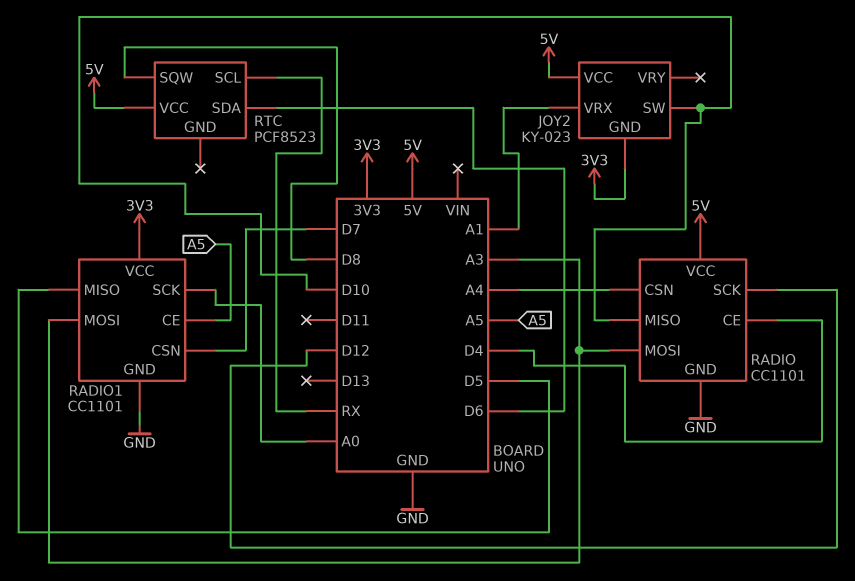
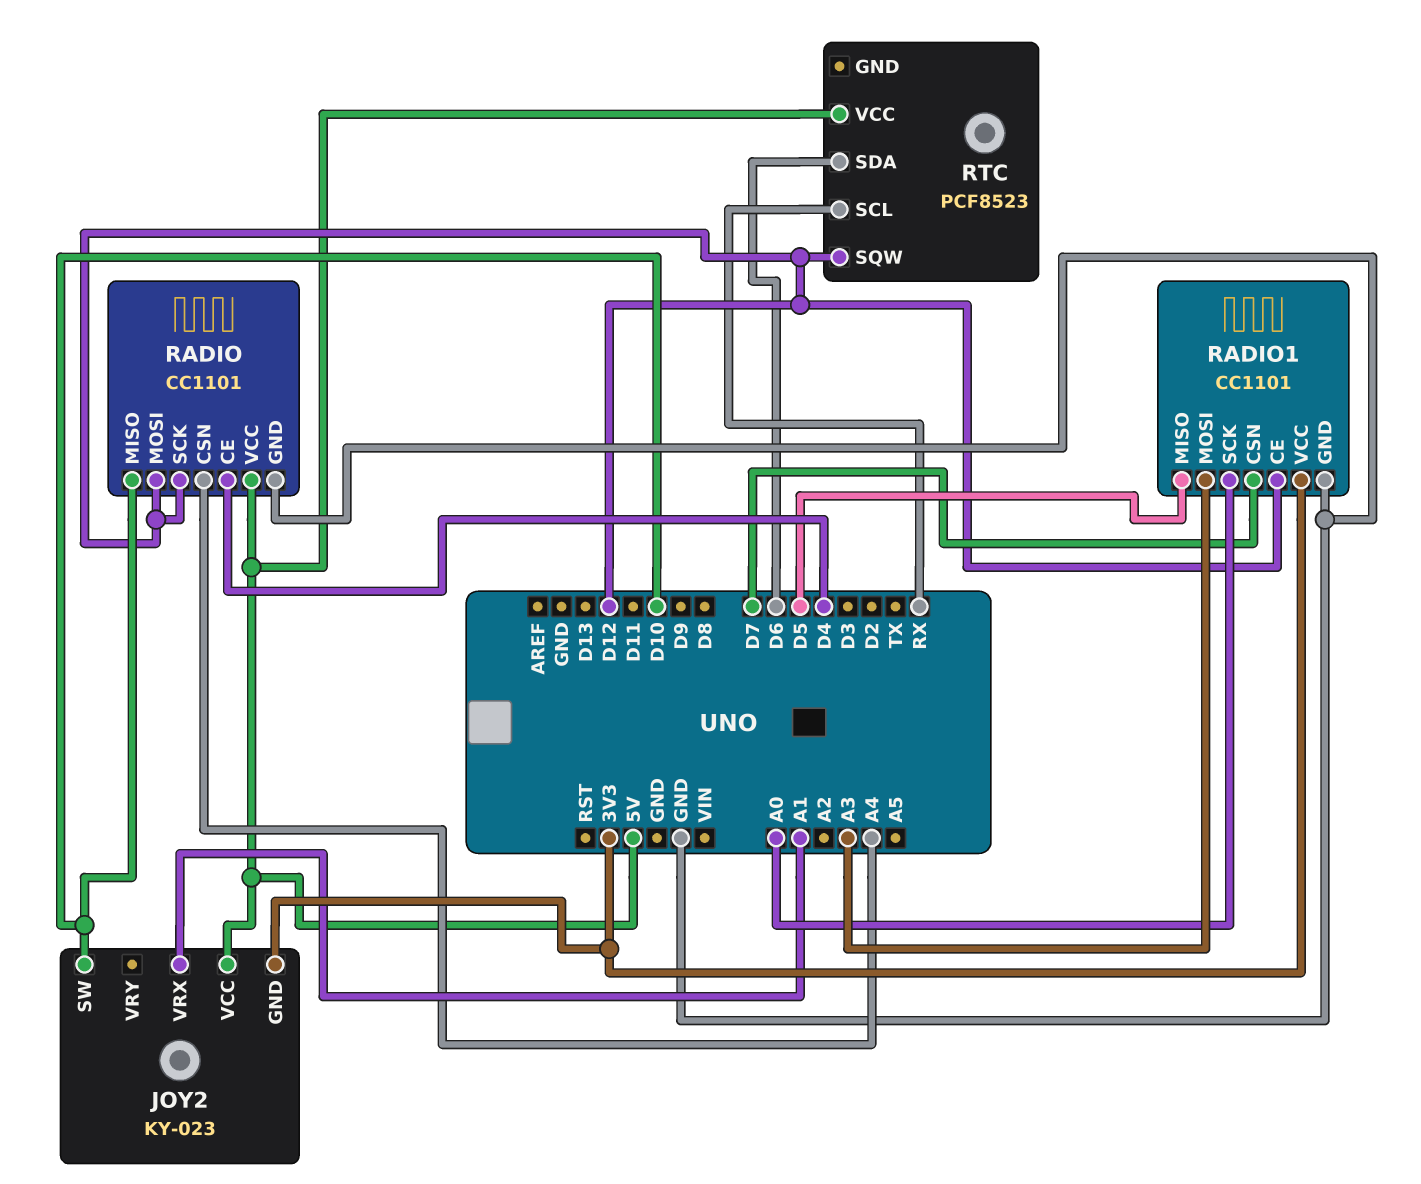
RADIO pin MOSI: A3 -> D12
RADIO1 pin CE: A5 -> D12
RTC pin SQW: D8 -> D12

